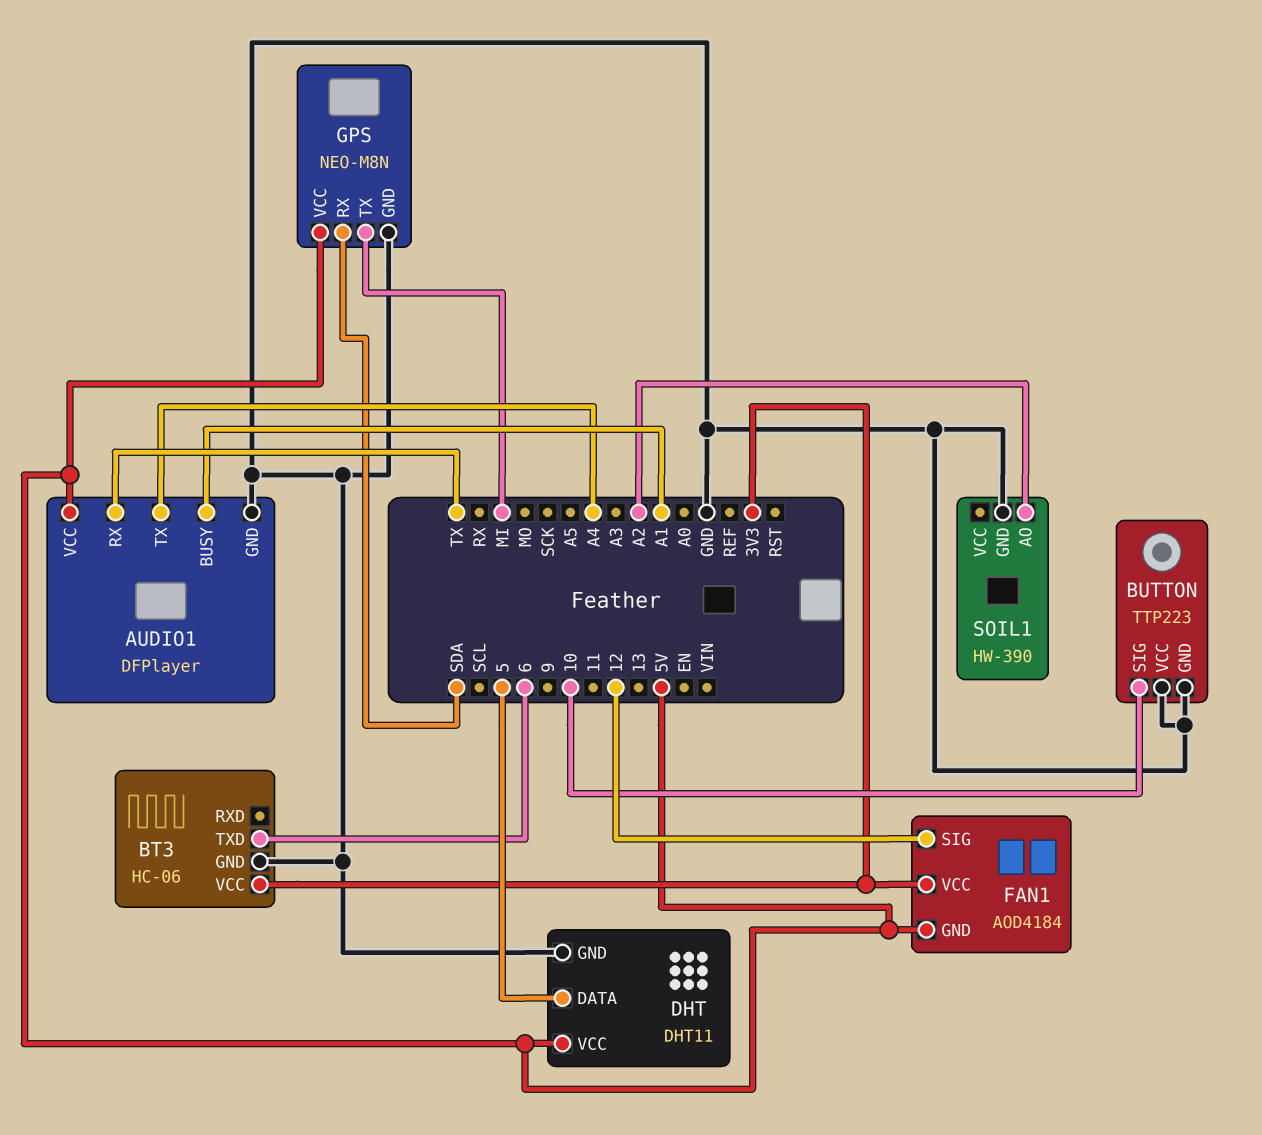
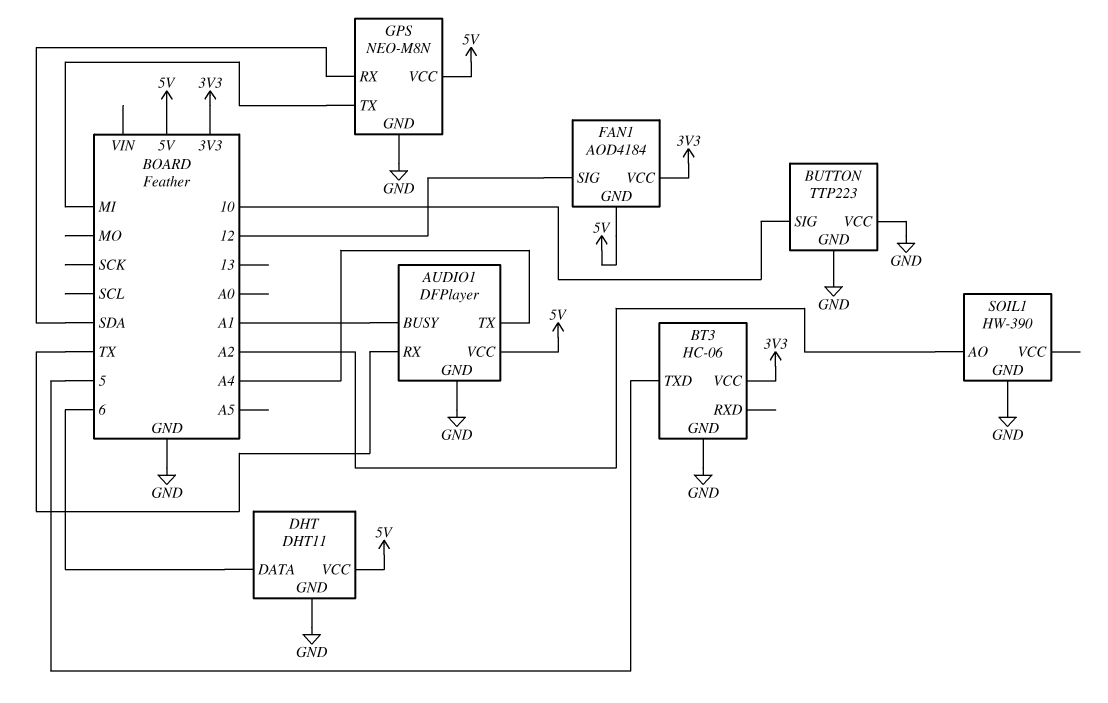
BT3 pin TXD: 6 -> 5
DHT pin DATA: 5 -> 6

